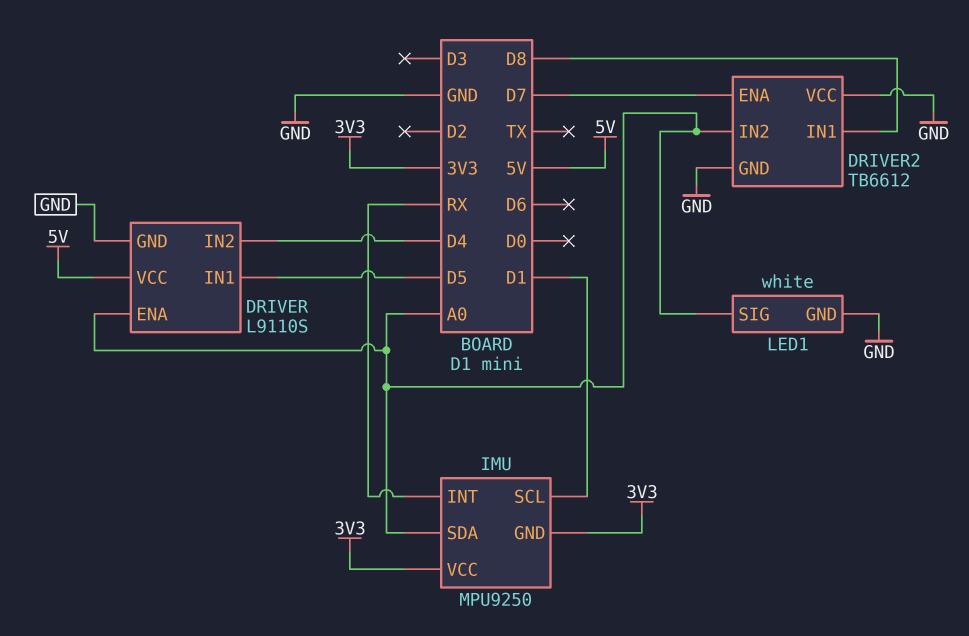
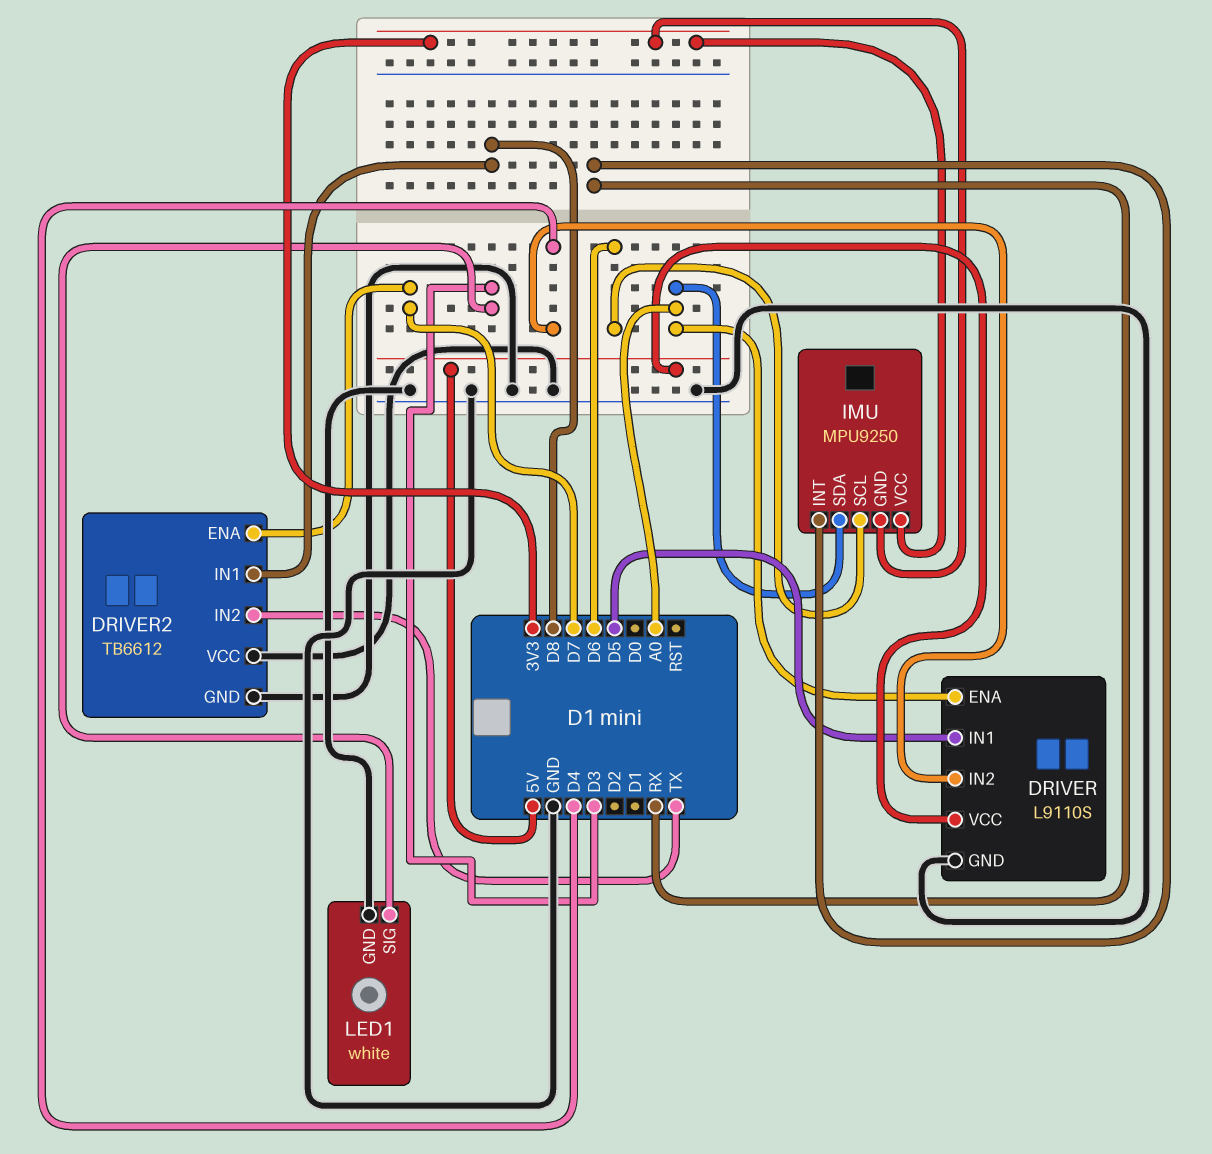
DRIVER2 pin IN2: A0 -> TX
IMU pin SCL: D1 -> D6
LED1 pin SIG: A0 -> D3

